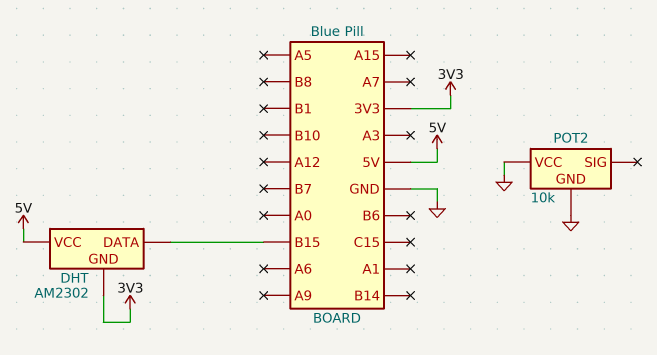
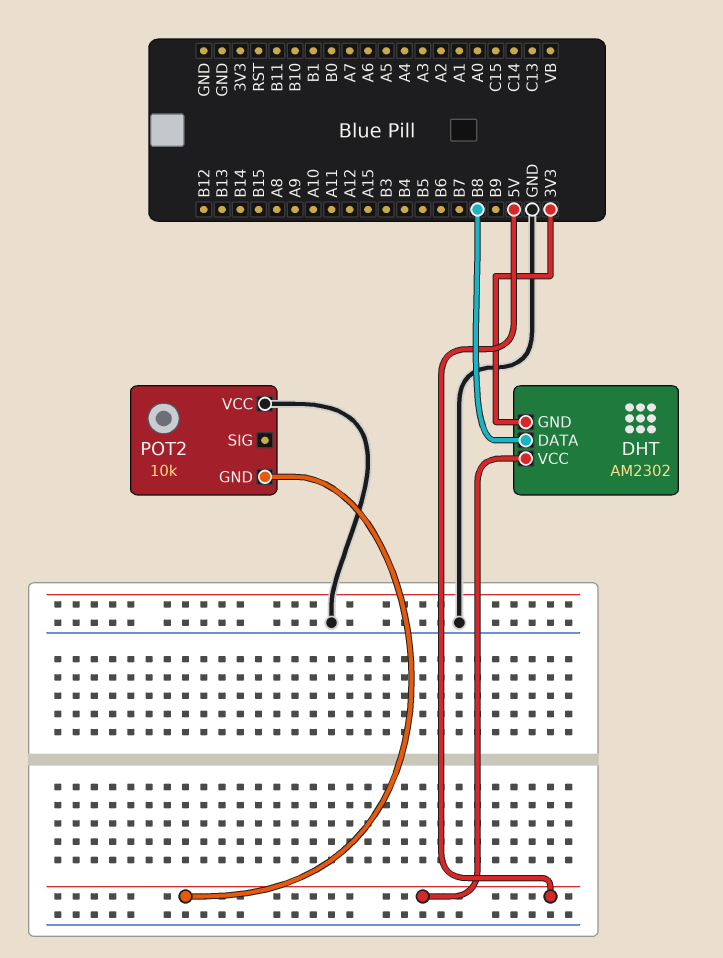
DHT pin DATA: B15 -> B8
POT2 pin GND: GND -> 5V

